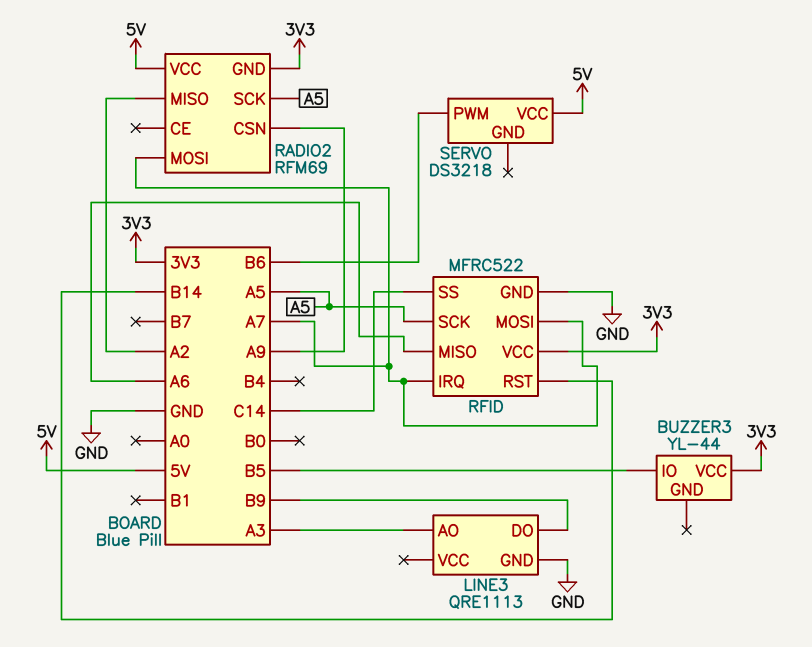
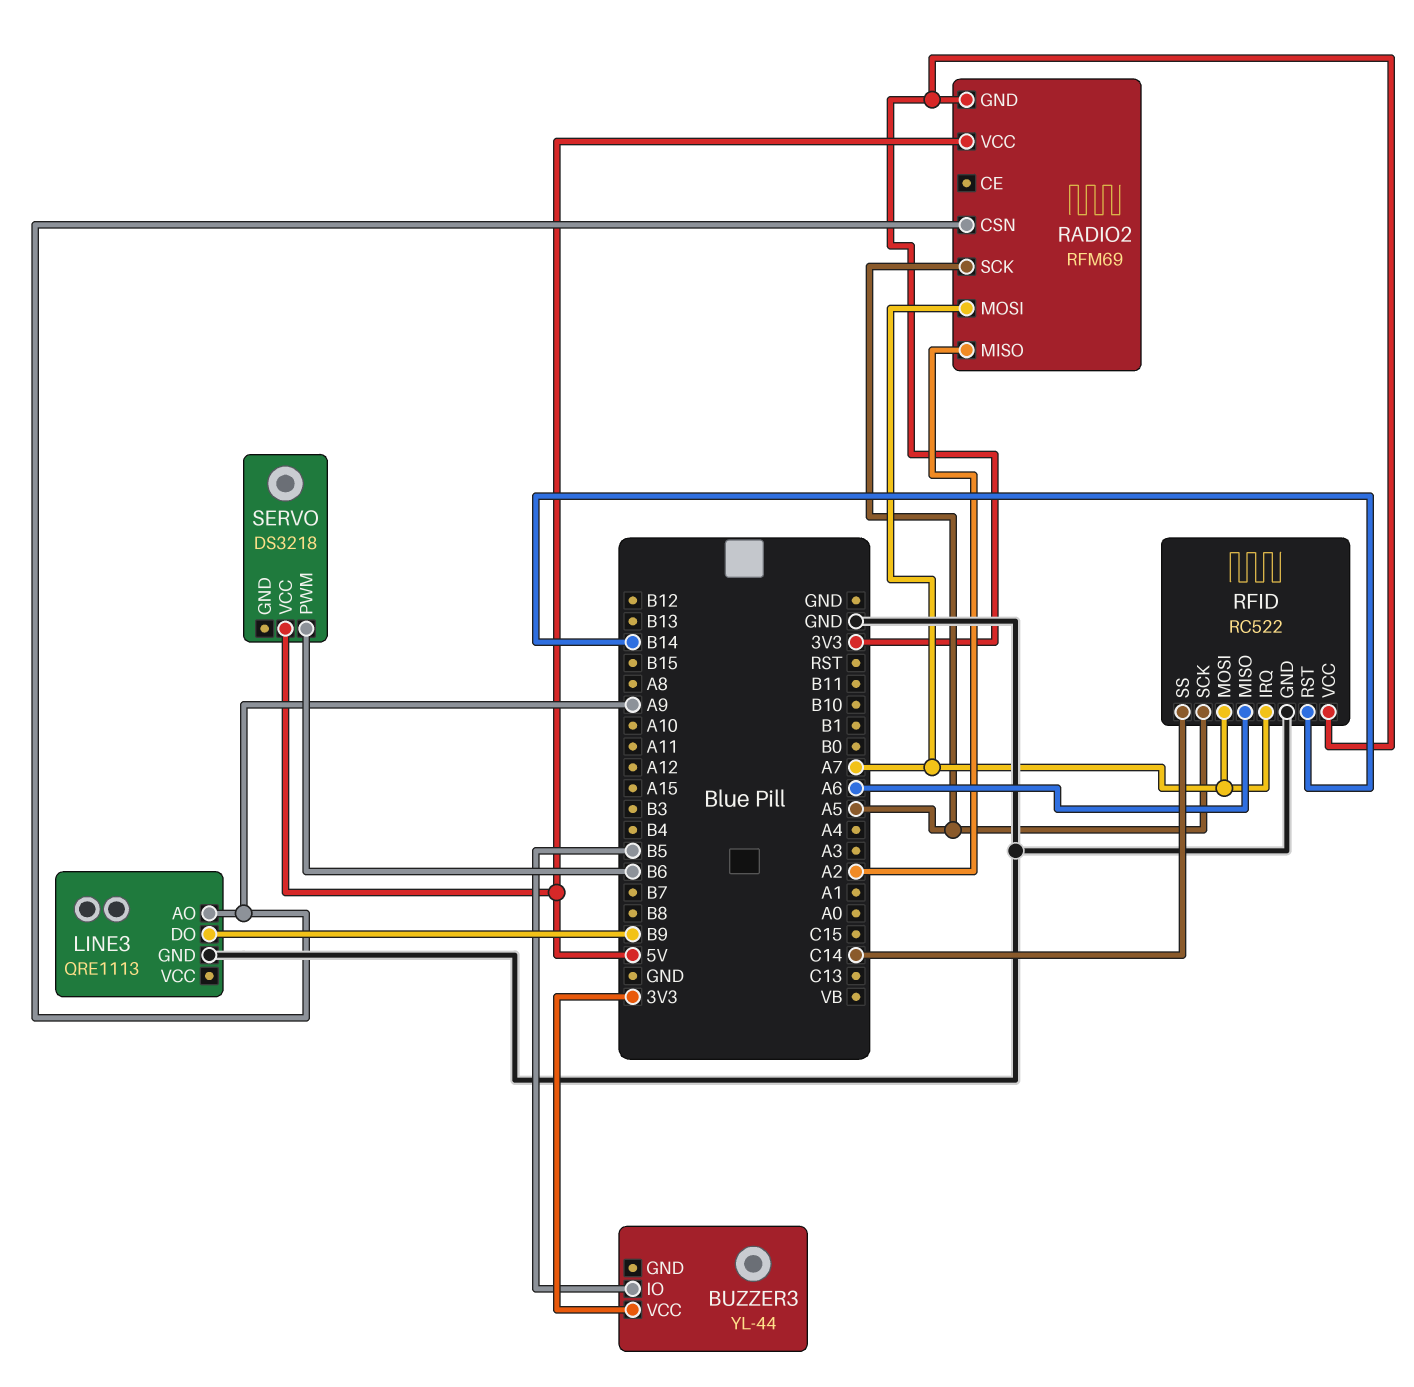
LINE3 pin AO: A3 -> A9
RFID: MFRC522 -> RC522

